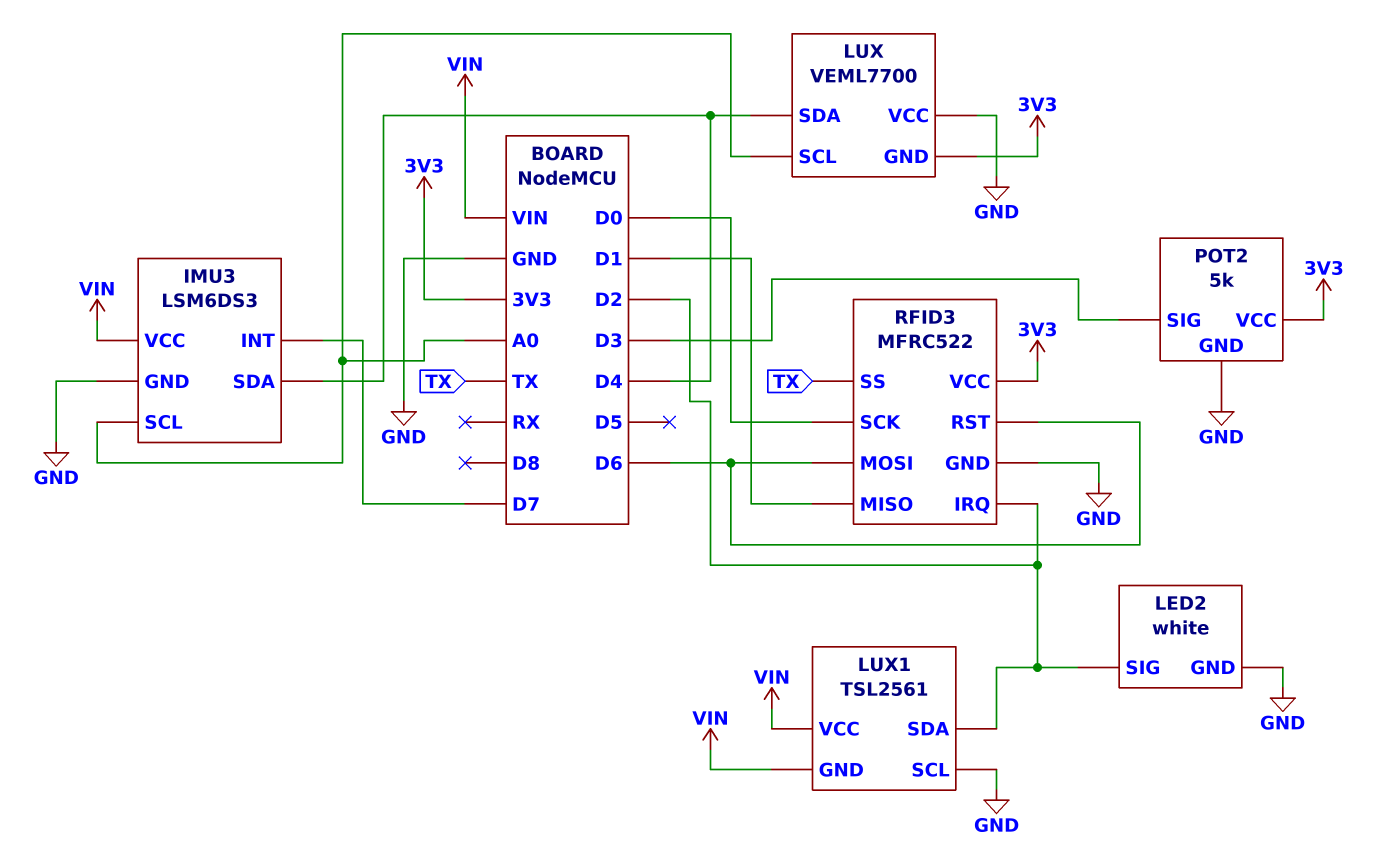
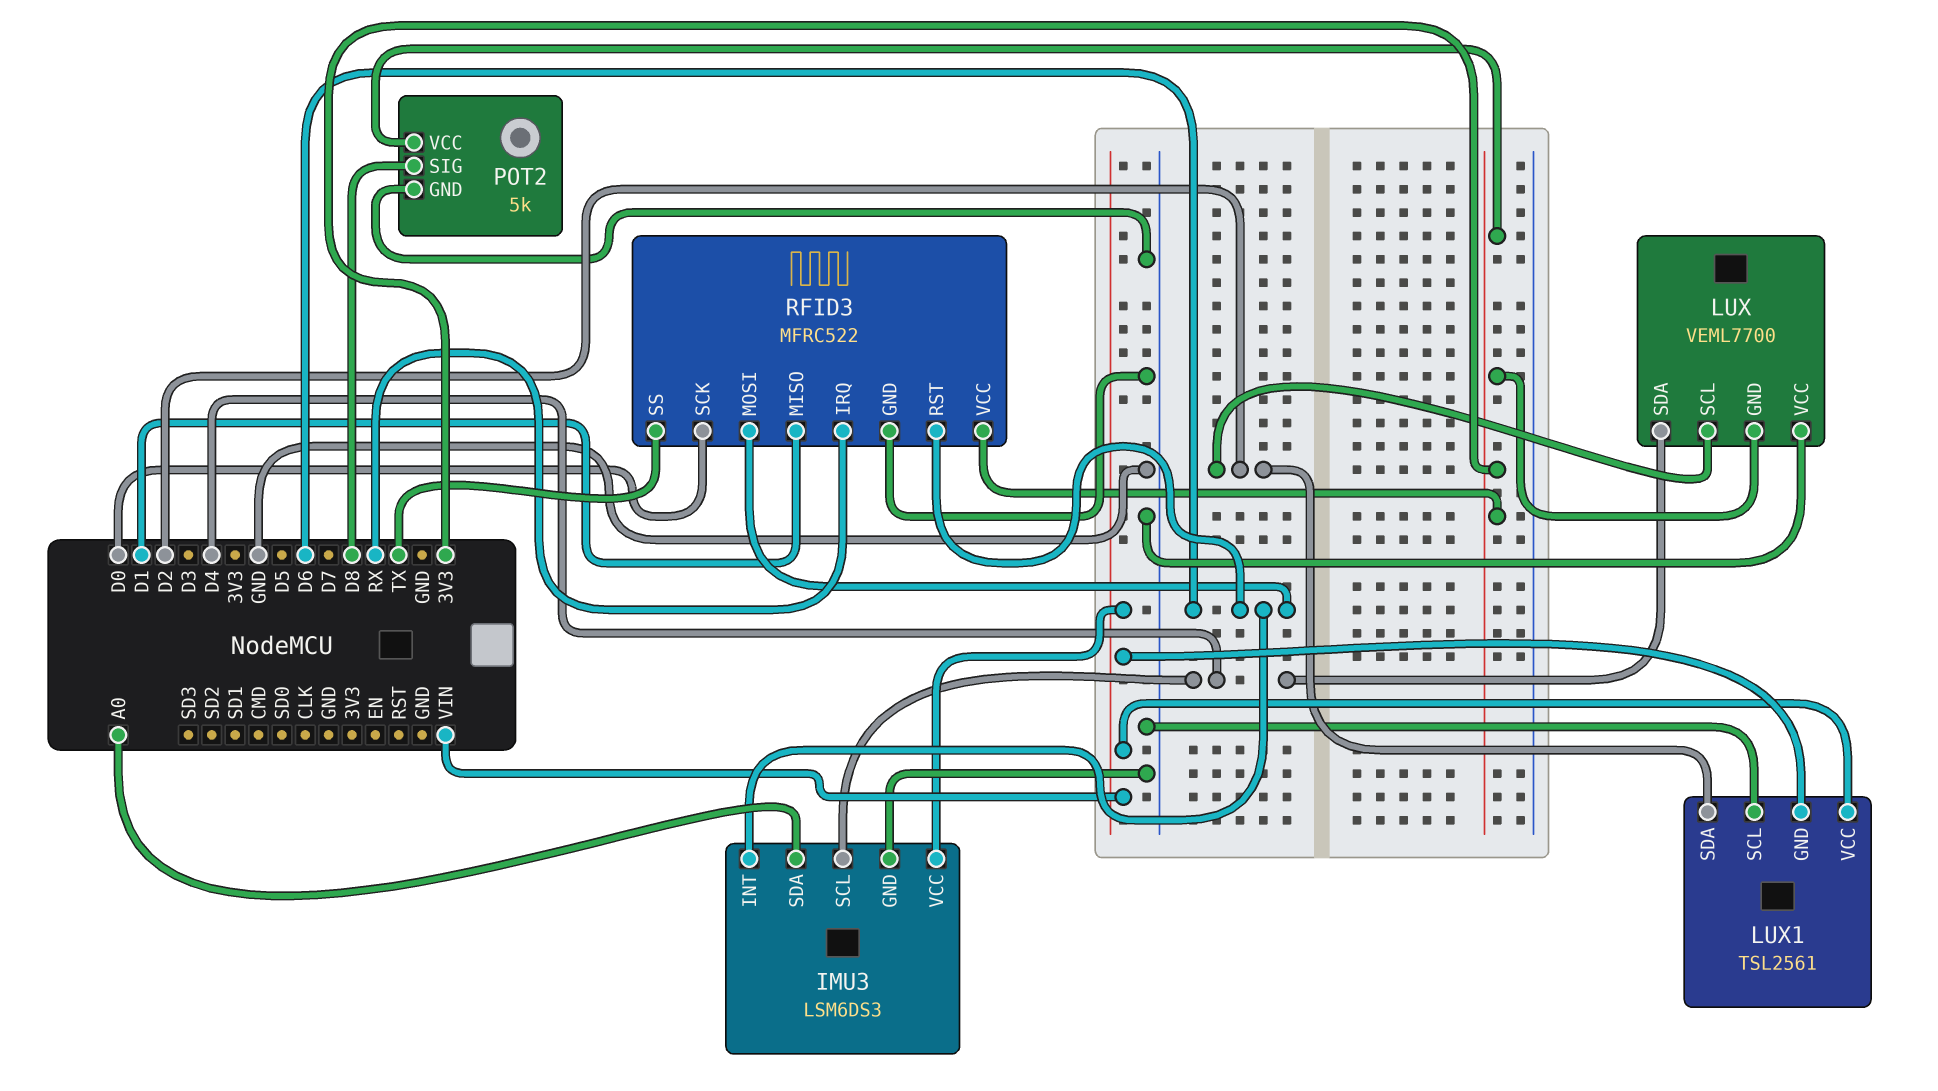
IMU3 pin INT: D7 -> D6
IMU3 pin SCL: A0 -> D4
IMU3 pin SDA: D4 -> A0
LED2: white -> none
LED2 pin GND: GND -> none
LED2 pin SIG: D2 -> none
LUX pin SCL: A0 -> D2
POT2 pin SIG: D3 -> D8
RFID3 pin IRQ: D2 -> RX

